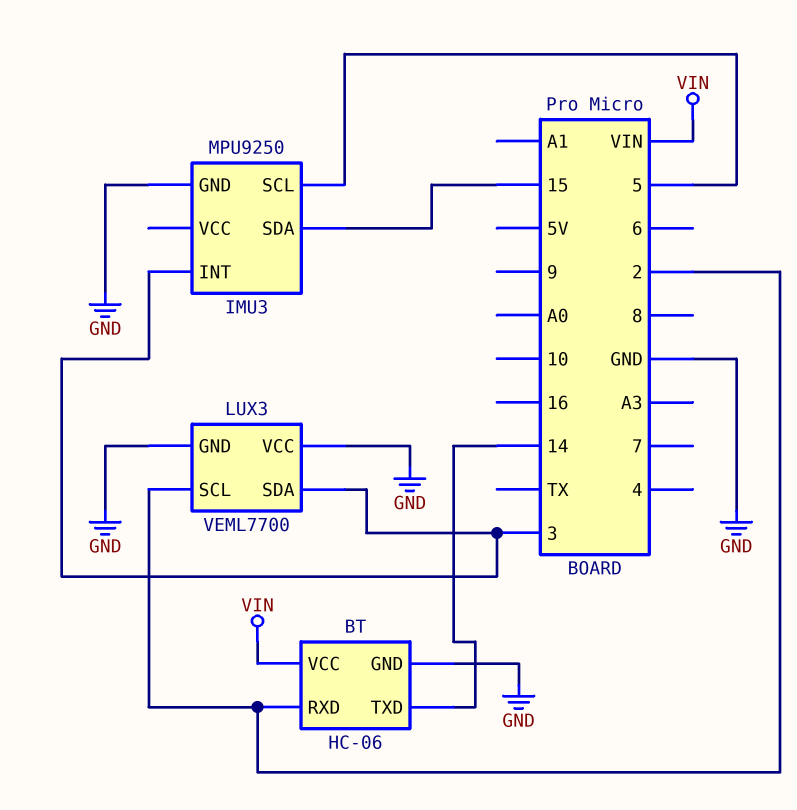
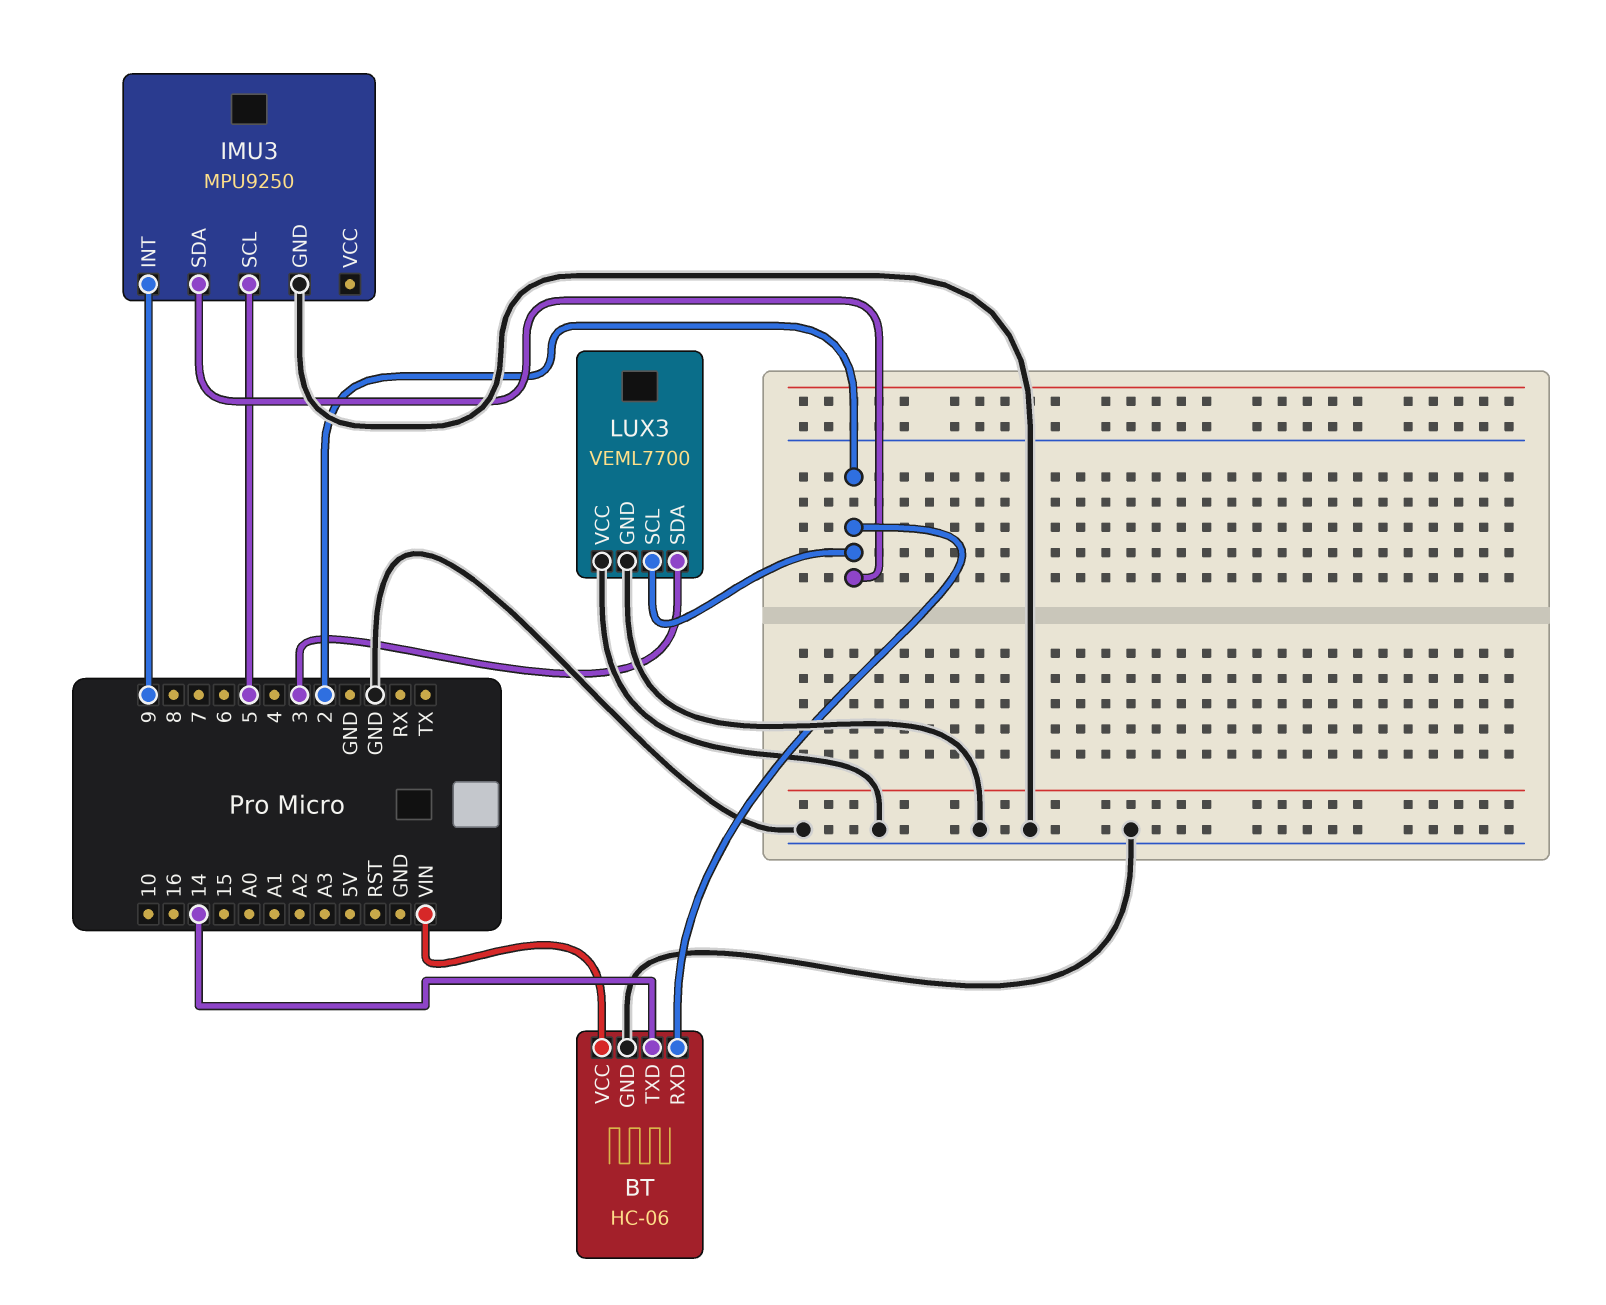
IMU3 pin INT: 3 -> 9
IMU3 pin SDA: 15 -> 2

